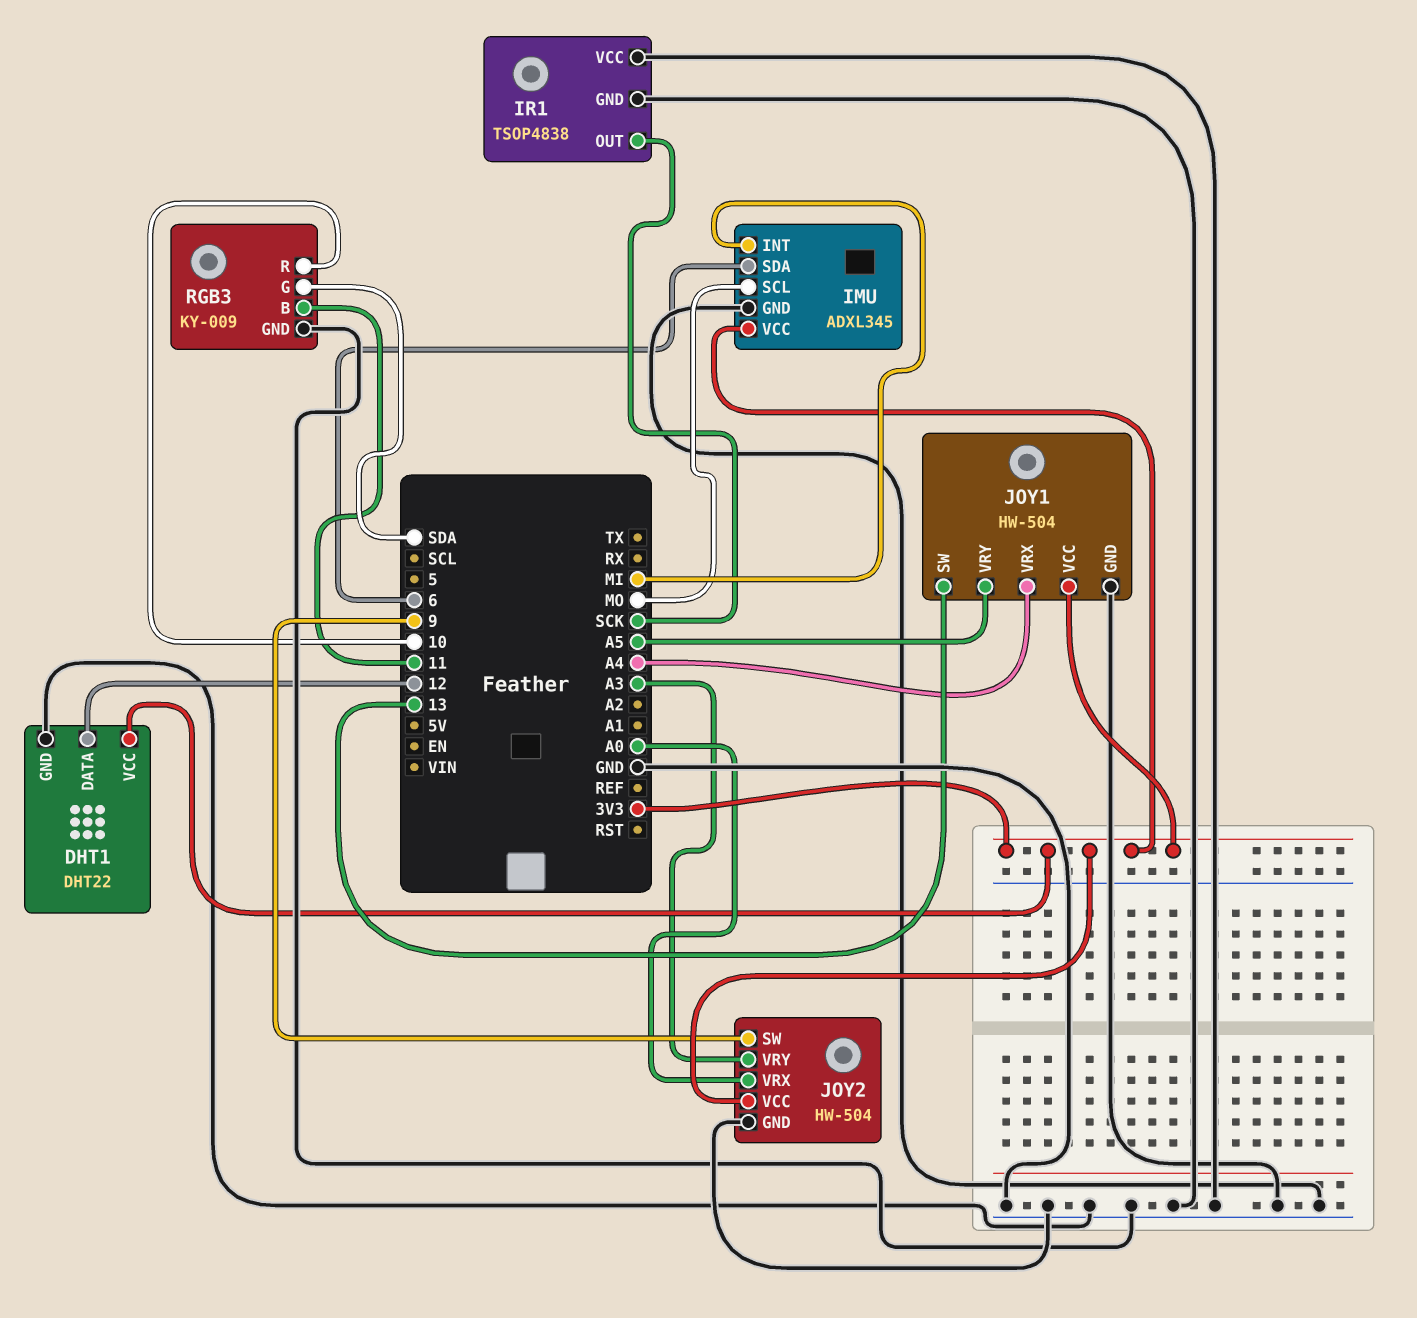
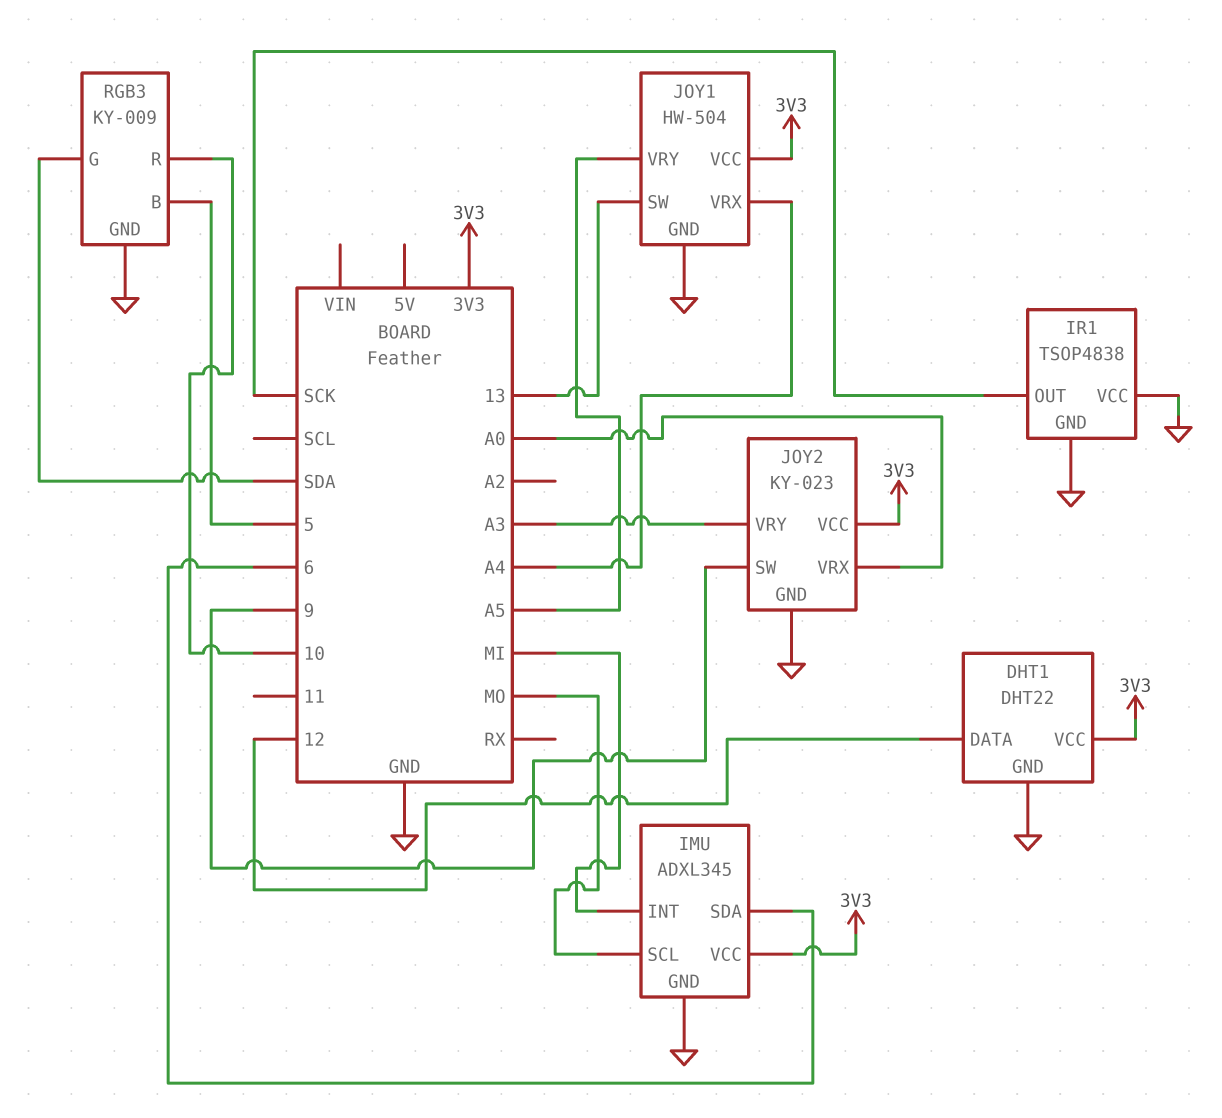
JOY2: HW-504 -> KY-023
RGB3 pin B: 11 -> 5

